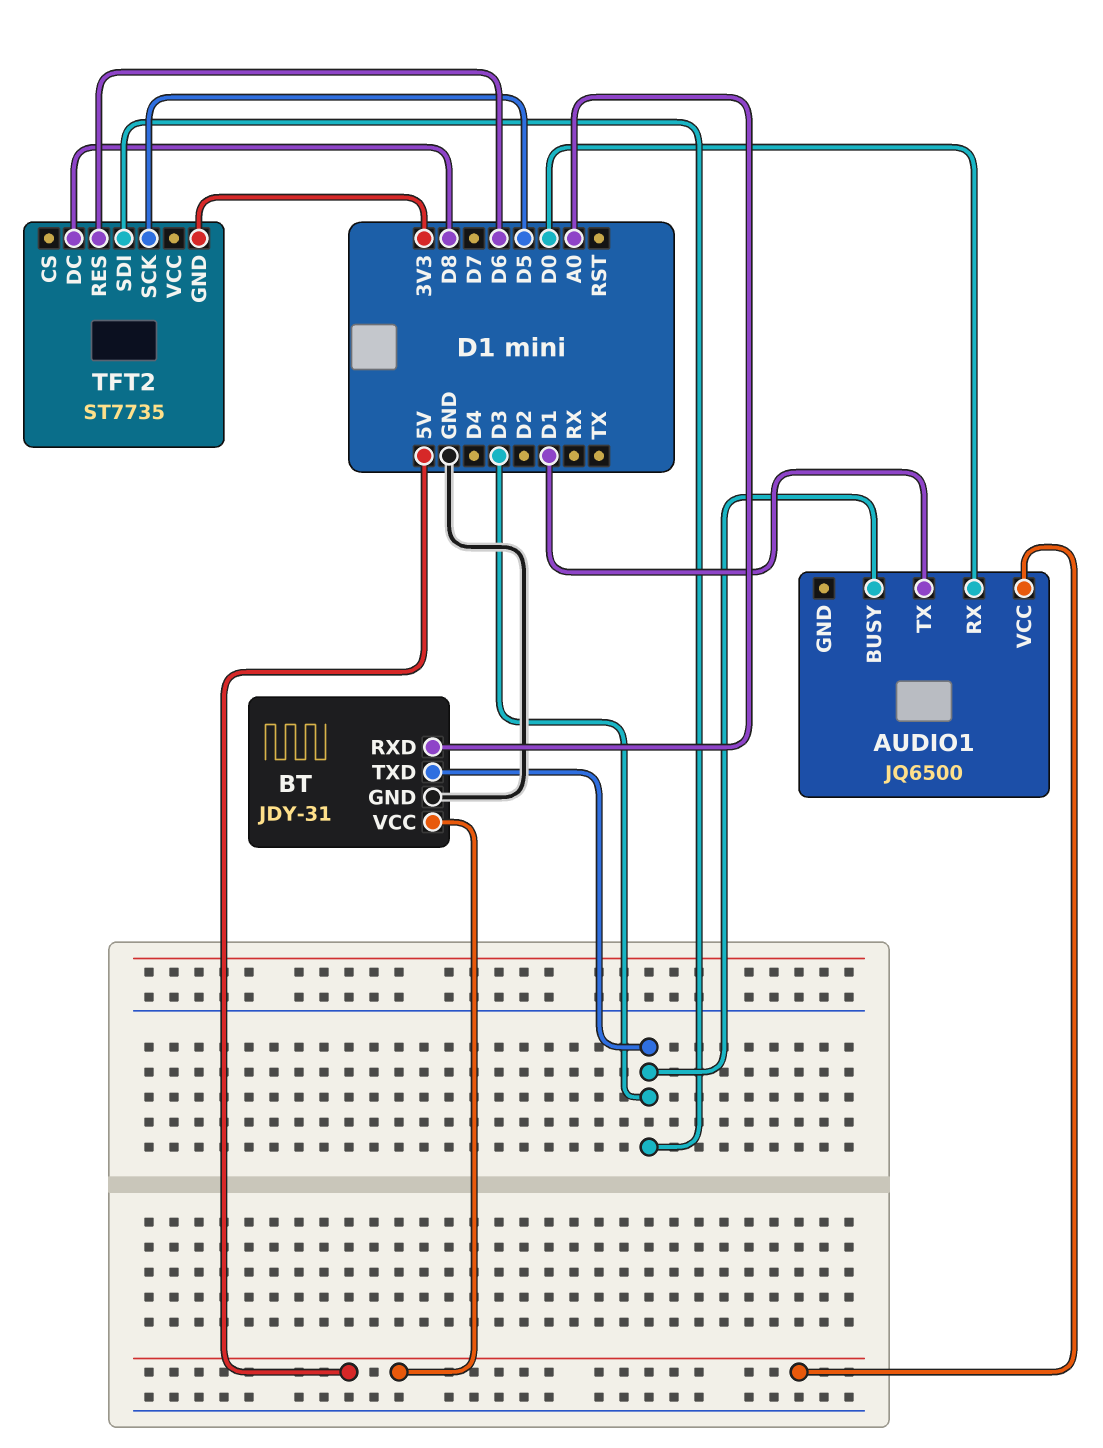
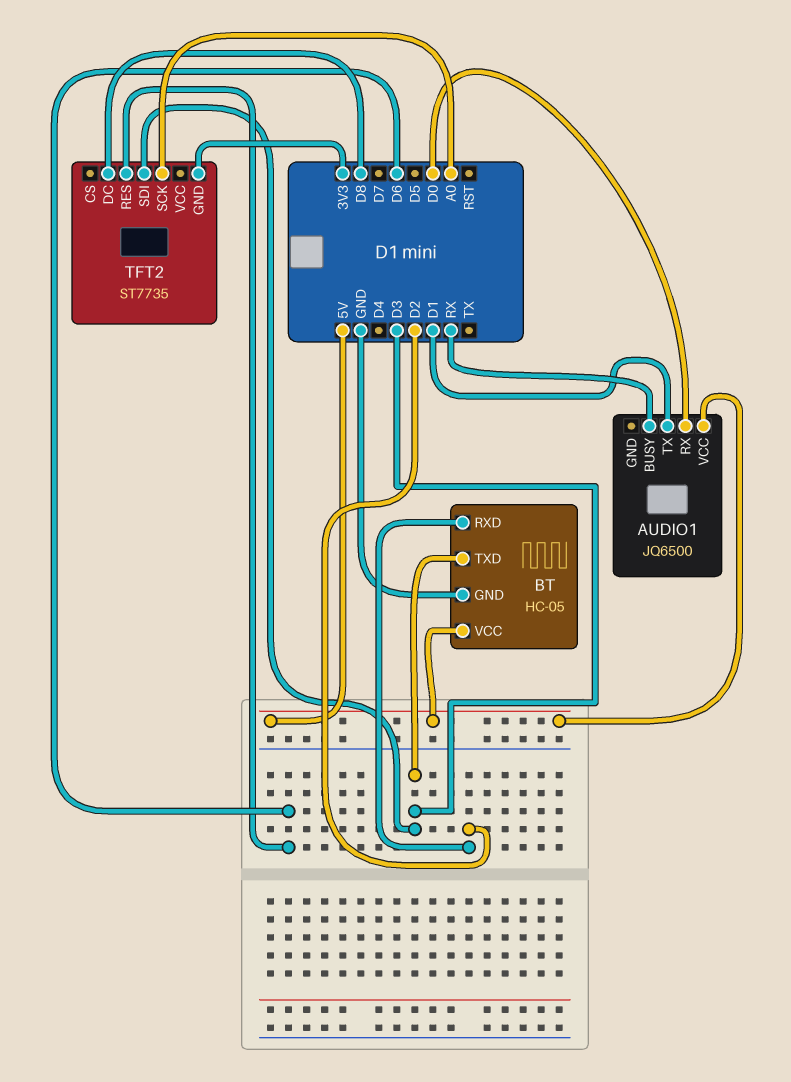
AUDIO1 pin BUSY: D3 -> RX
BT: JDY-31 -> HC-05
BT pin RXD: A0 -> D2
TFT2 pin SCK: D5 -> A0

